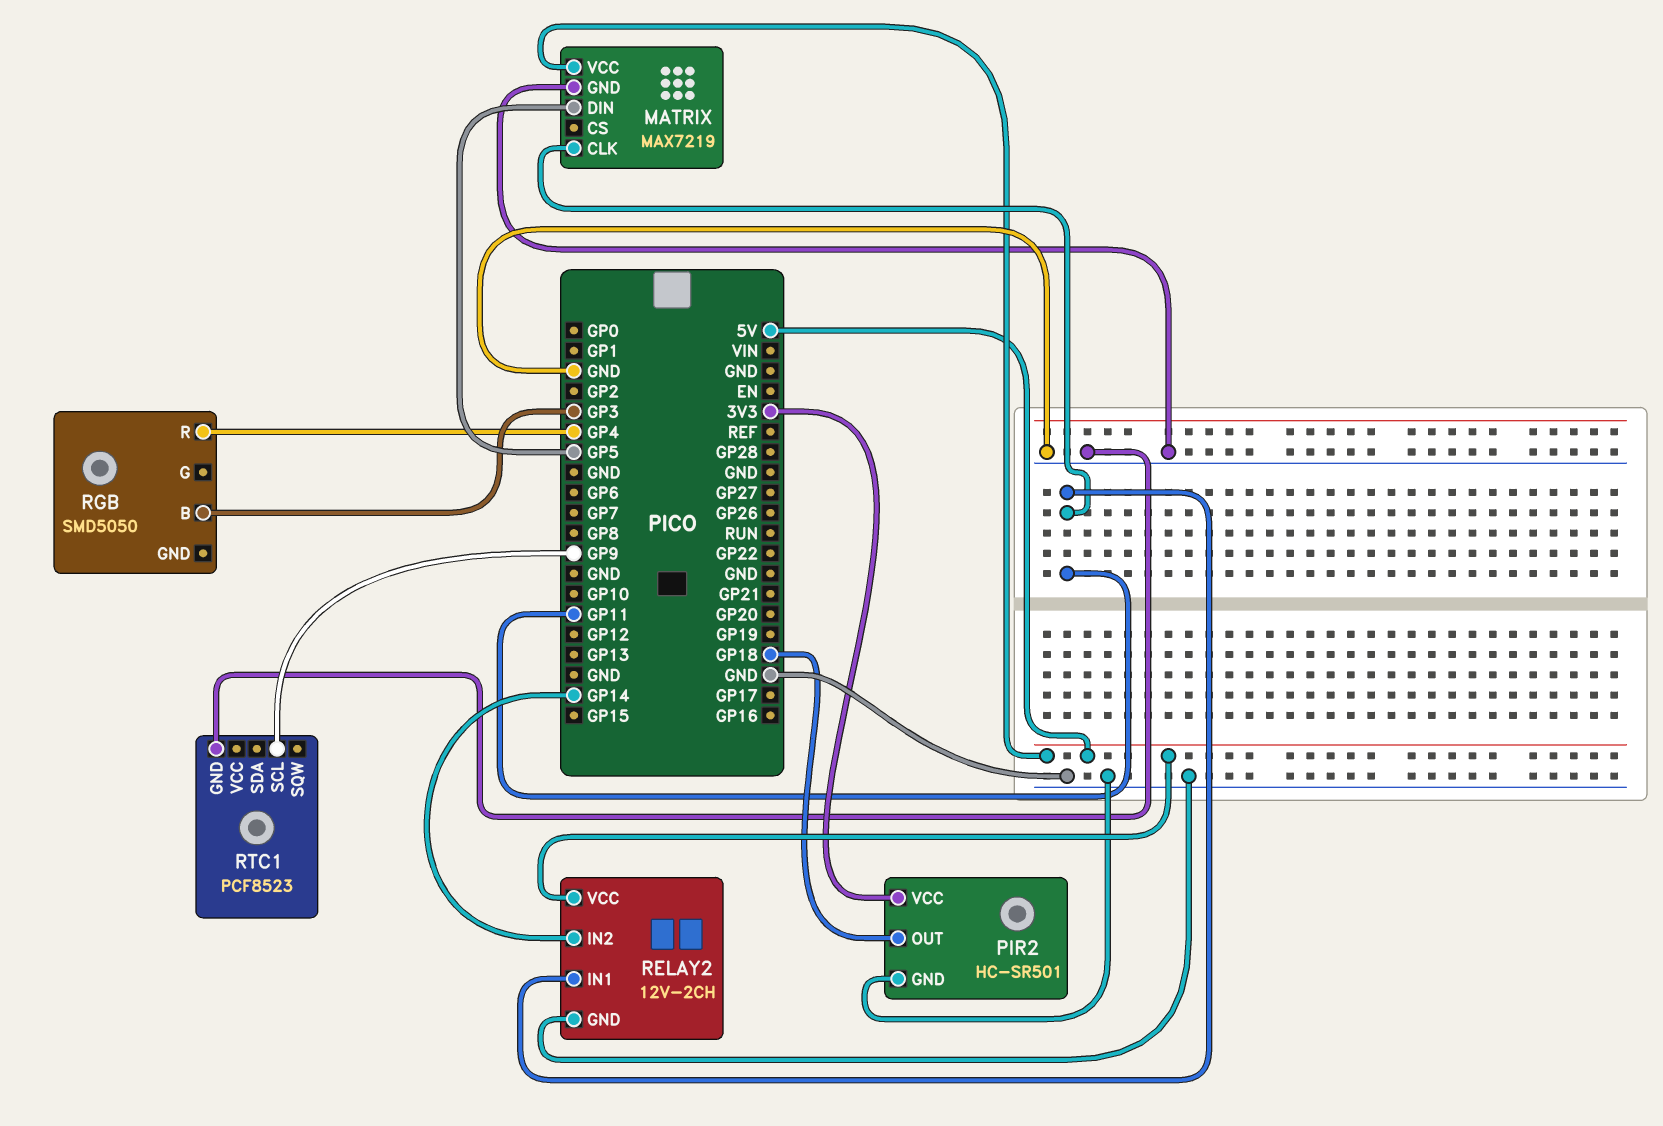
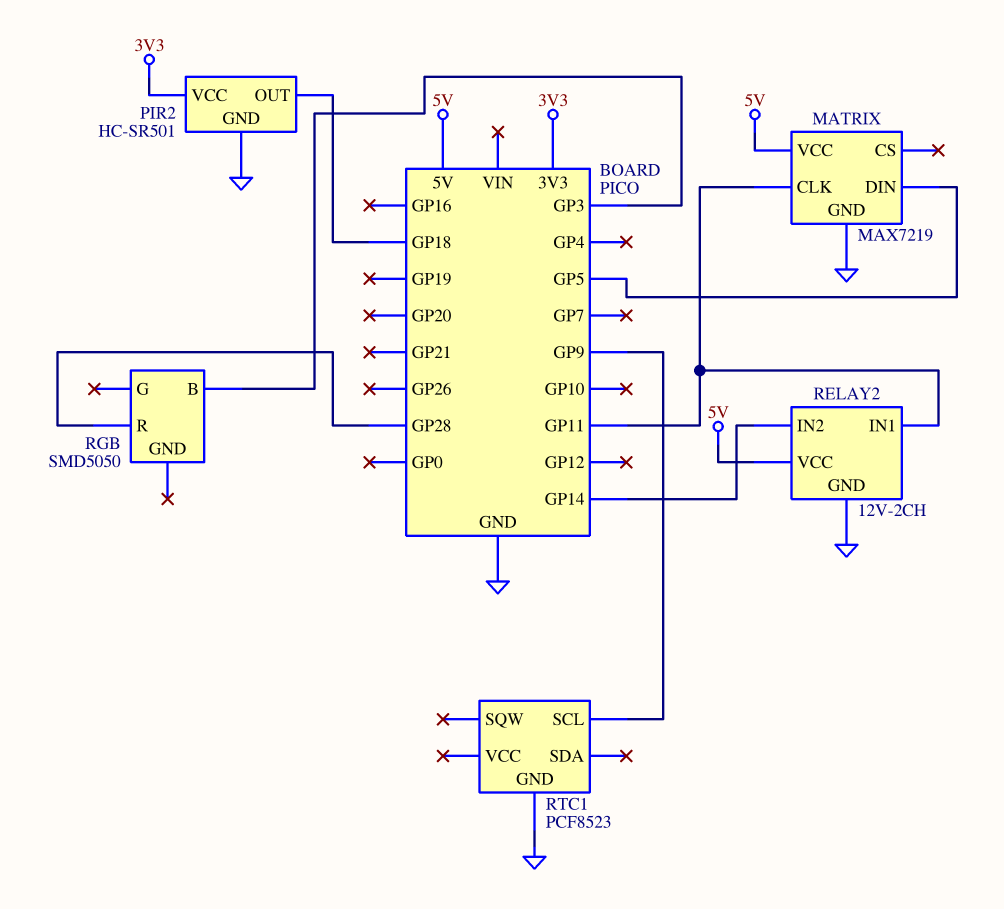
RGB pin R: GP4 -> GP28

